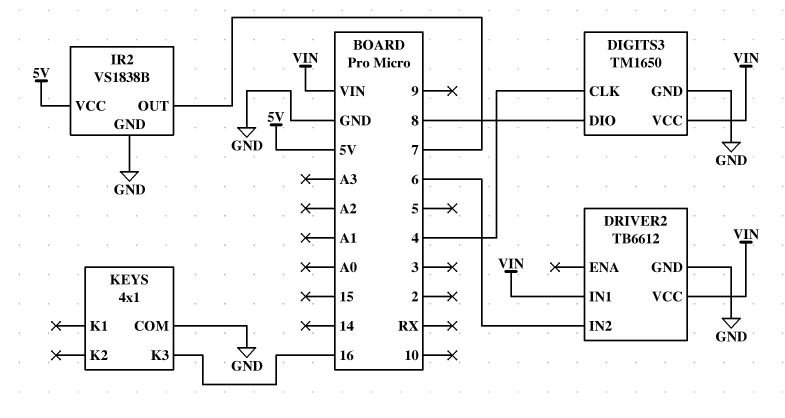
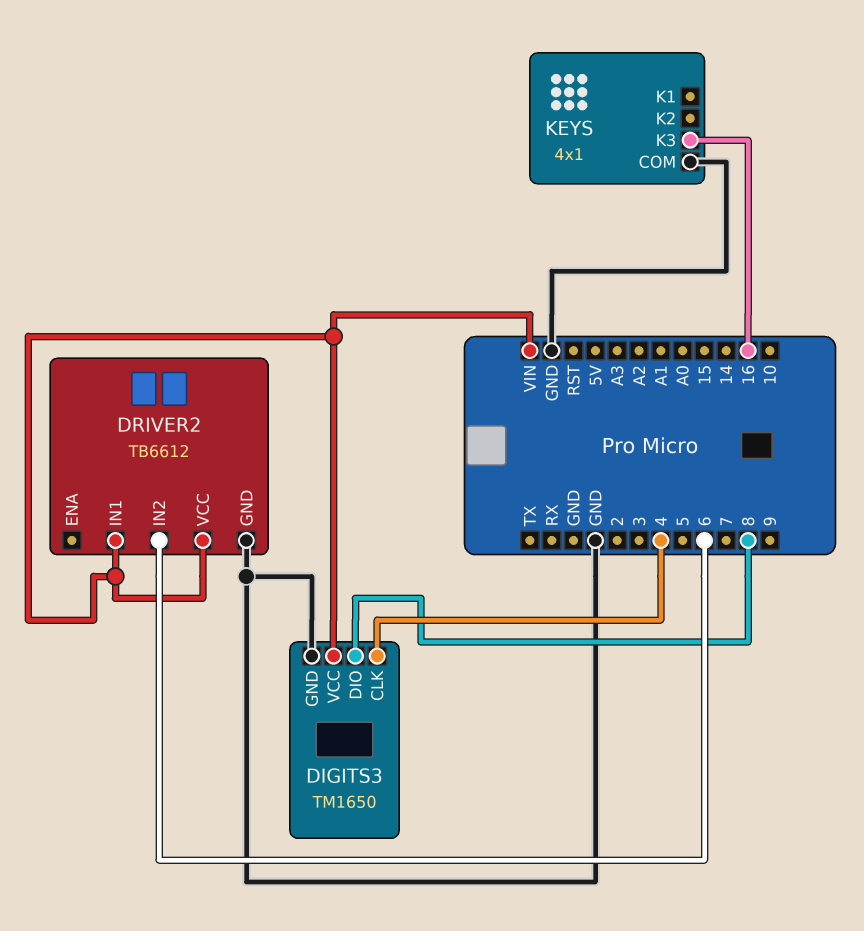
IR2: VS1838B -> none
IR2 pin GND: GND -> none
IR2 pin OUT: 7 -> none
IR2 pin VCC: 5V -> none

